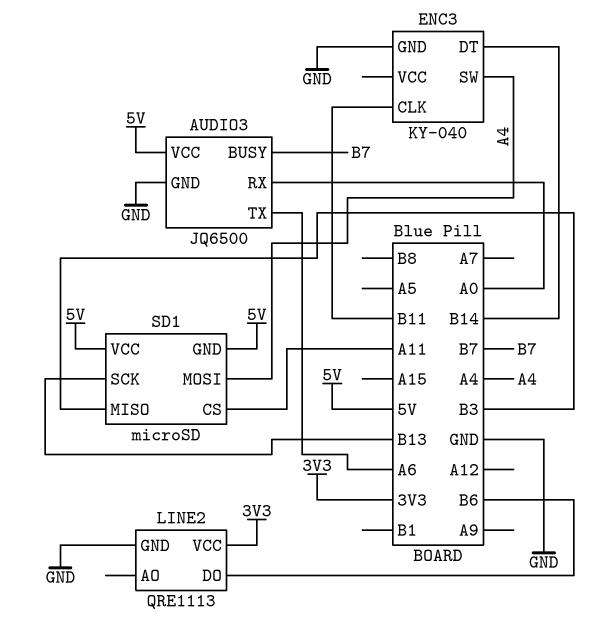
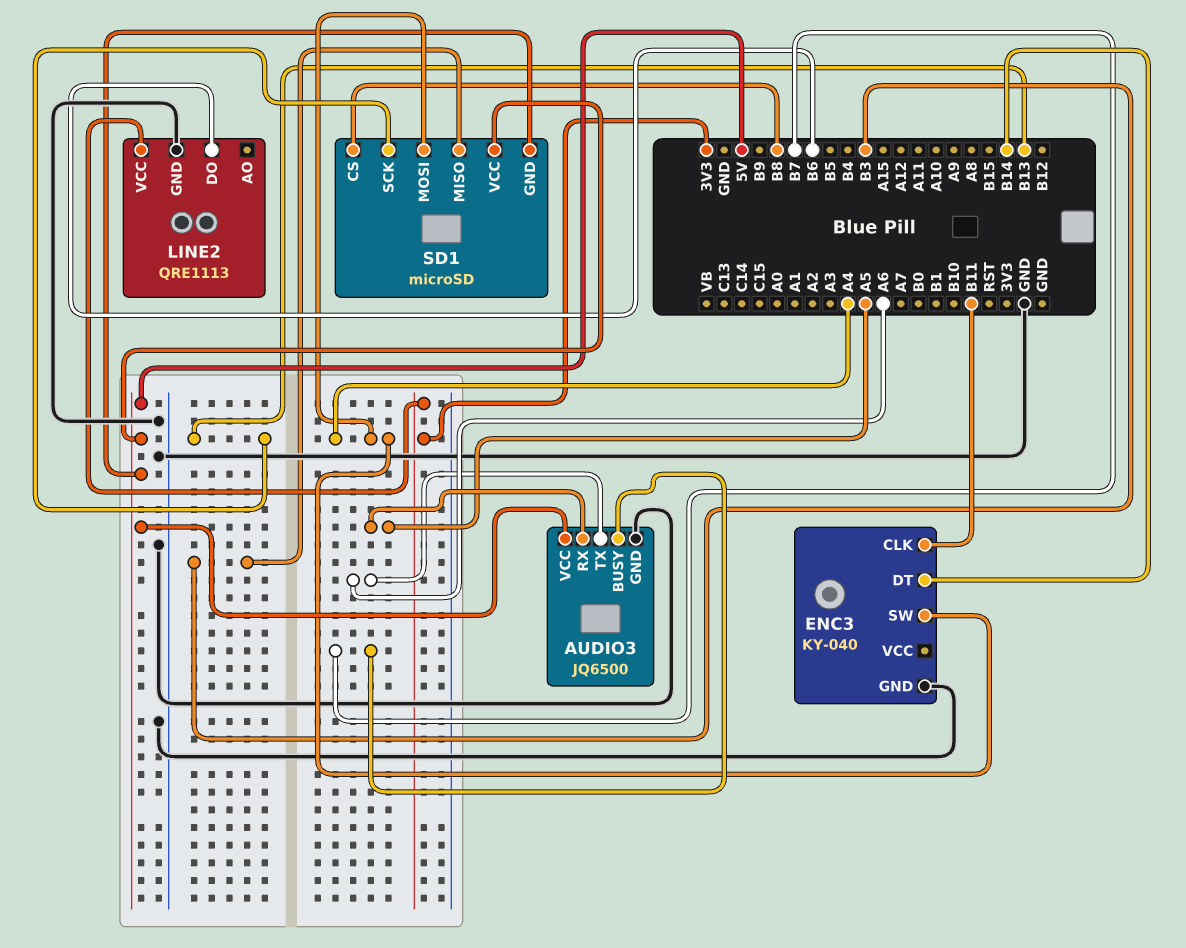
AUDIO3 pin RX: A0 -> A5
SD1 pin CS: A11 -> B8

